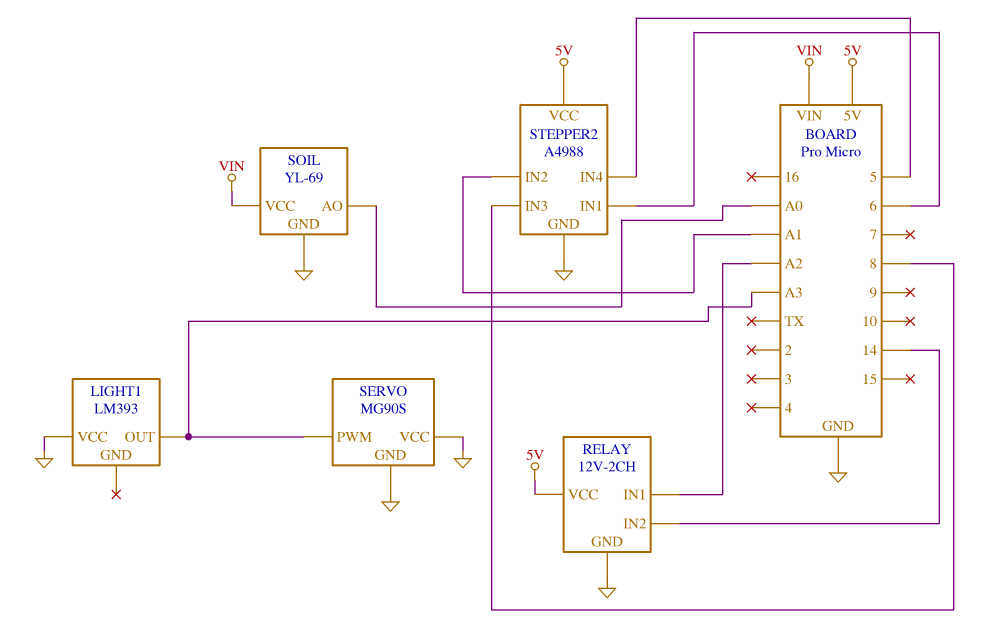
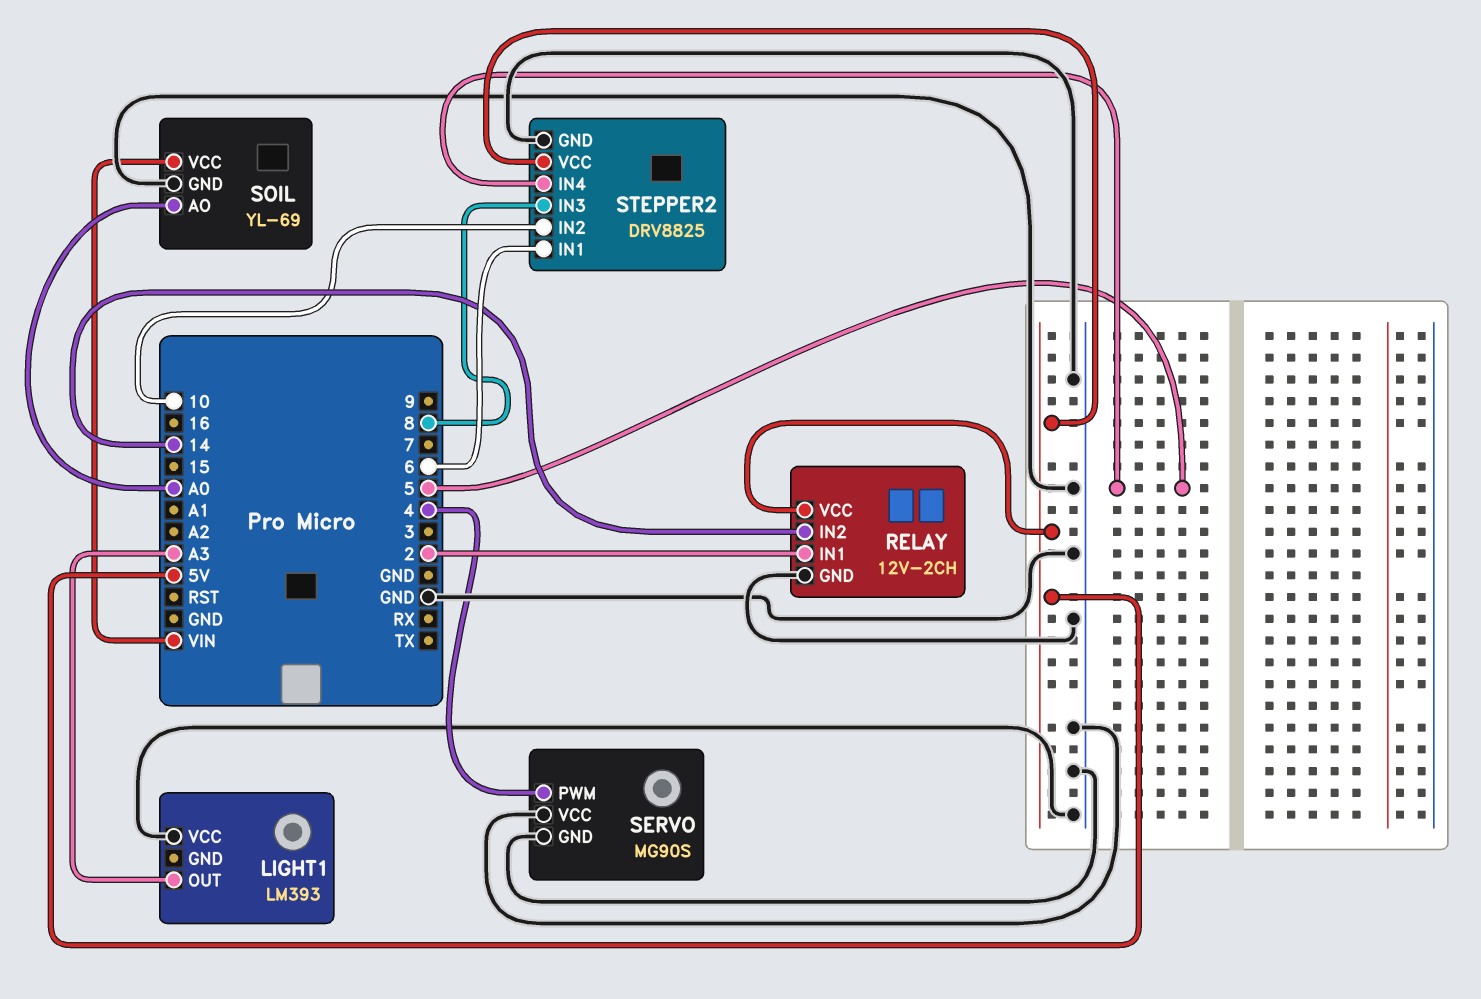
RELAY pin IN1: A2 -> 2
SERVO pin PWM: A3 -> 4
STEPPER2: A4988 -> DRV8825
STEPPER2 pin IN2: A1 -> 10

